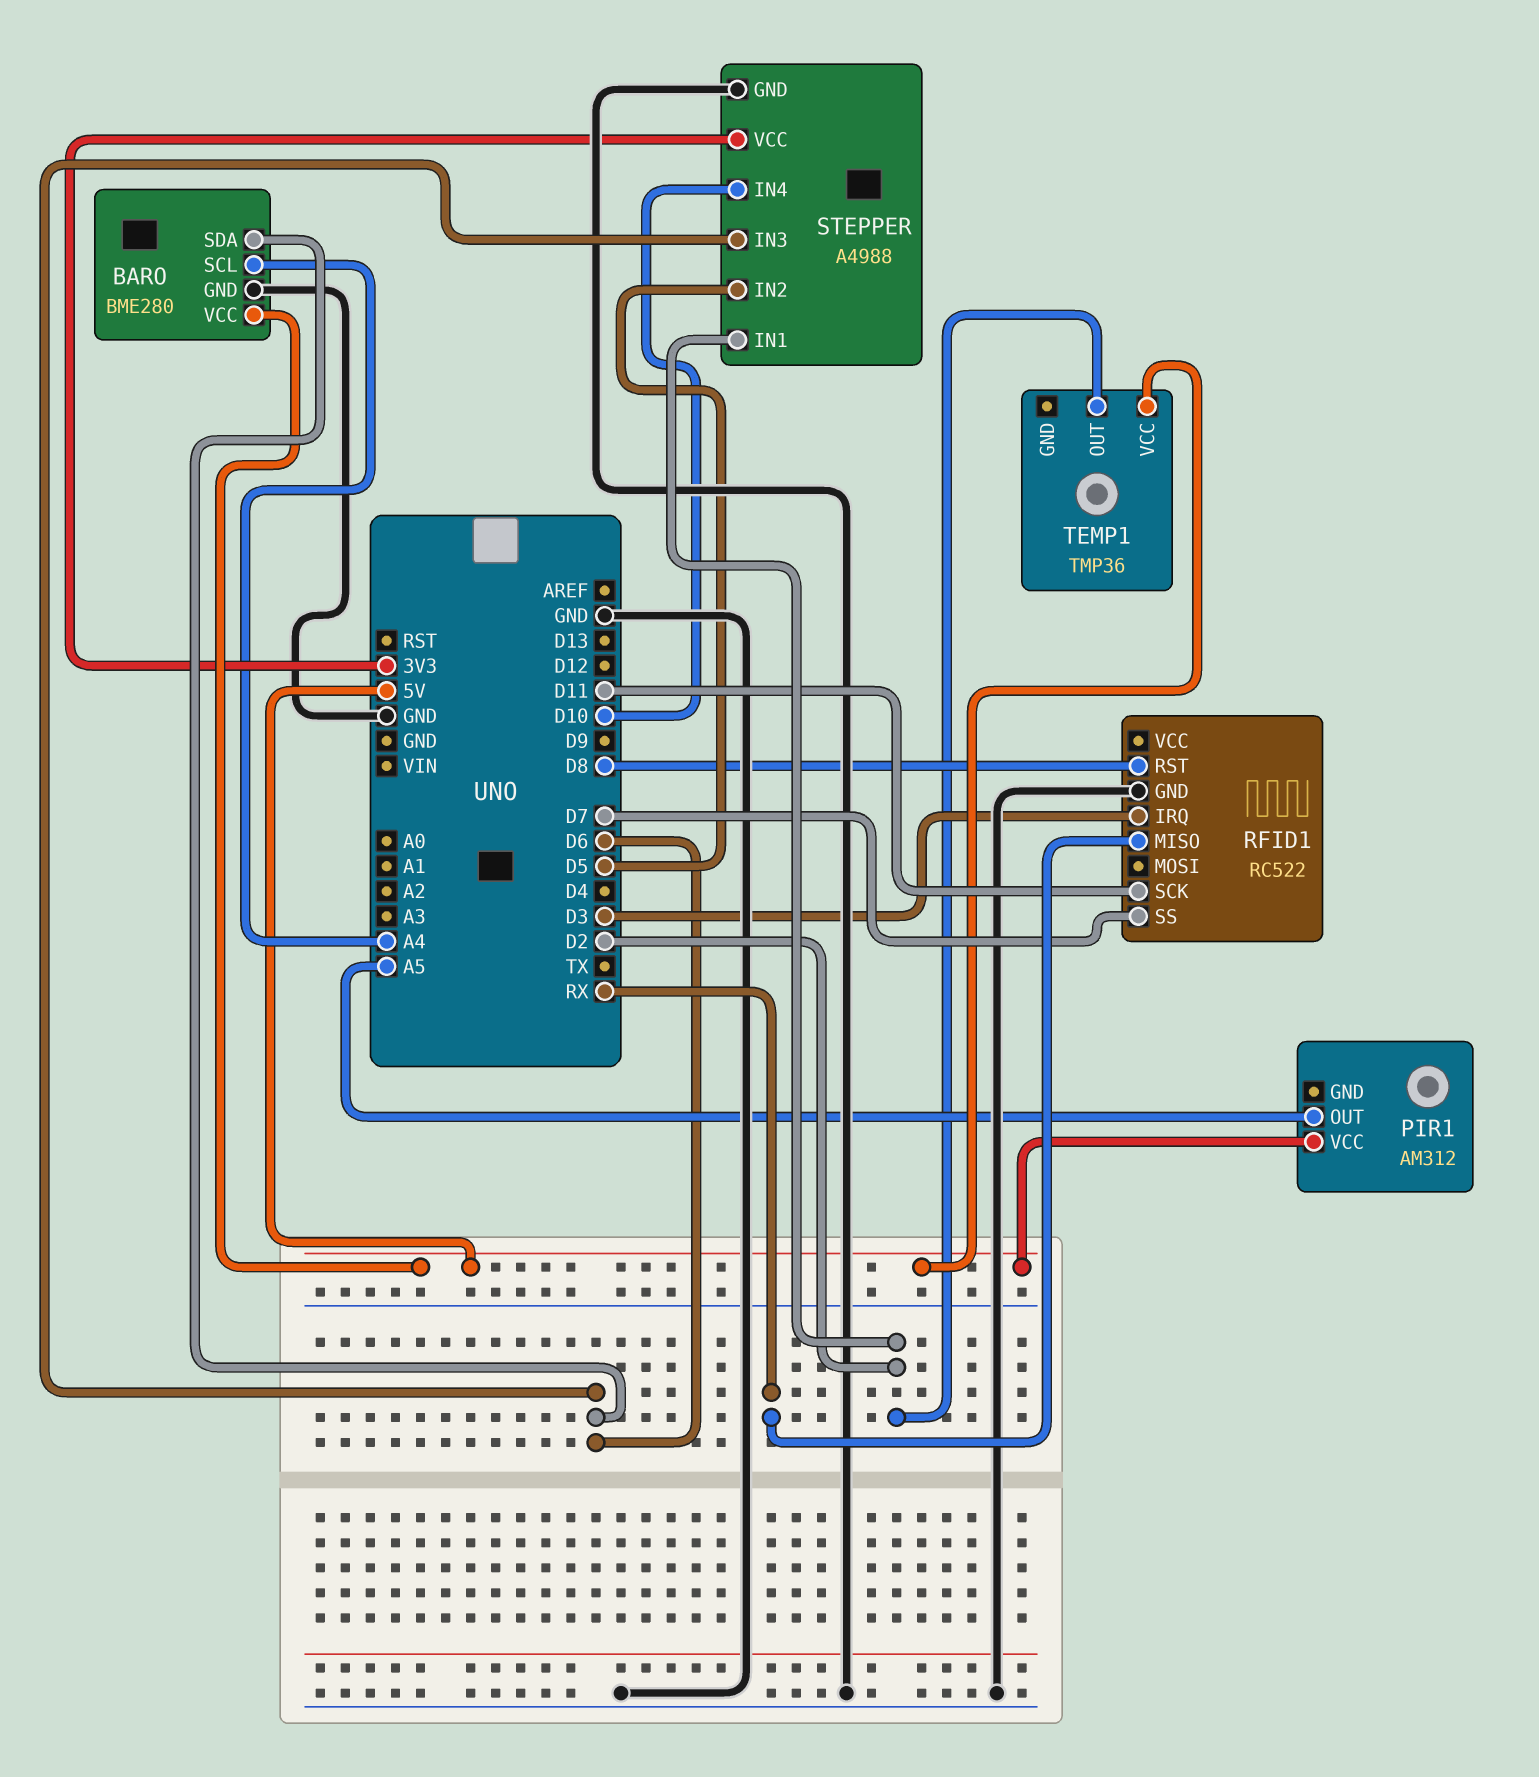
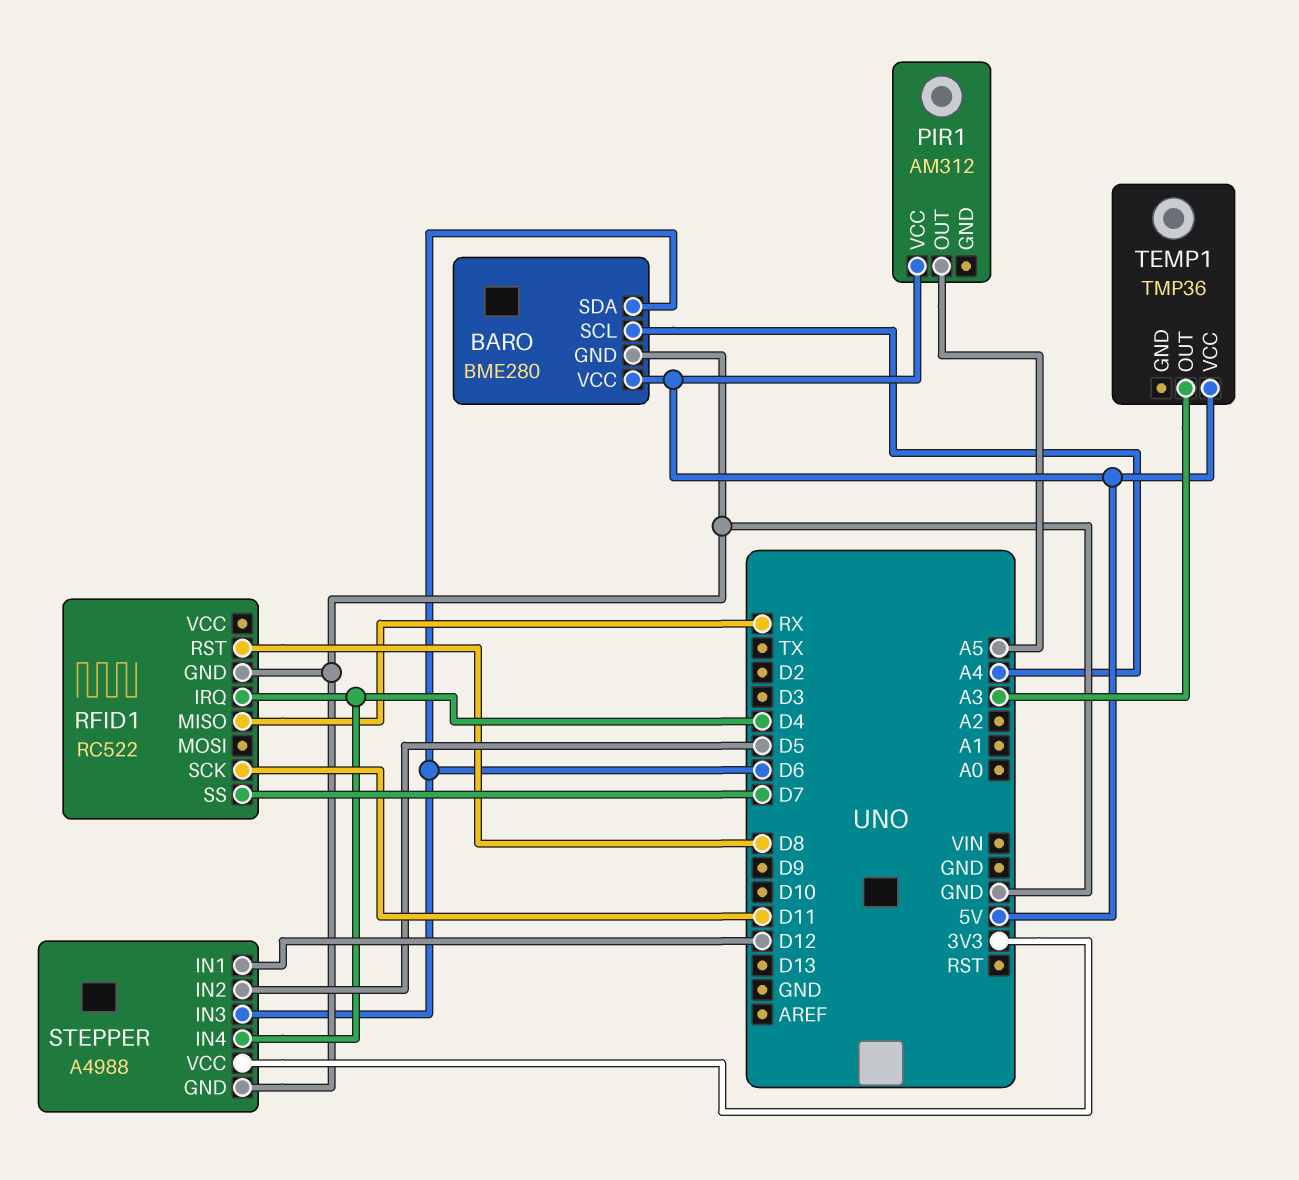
RFID1 pin IRQ: D3 -> D4
STEPPER pin IN1: D2 -> D12
STEPPER pin IN4: D10 -> D4
TEMP1 pin OUT: D2 -> A3

